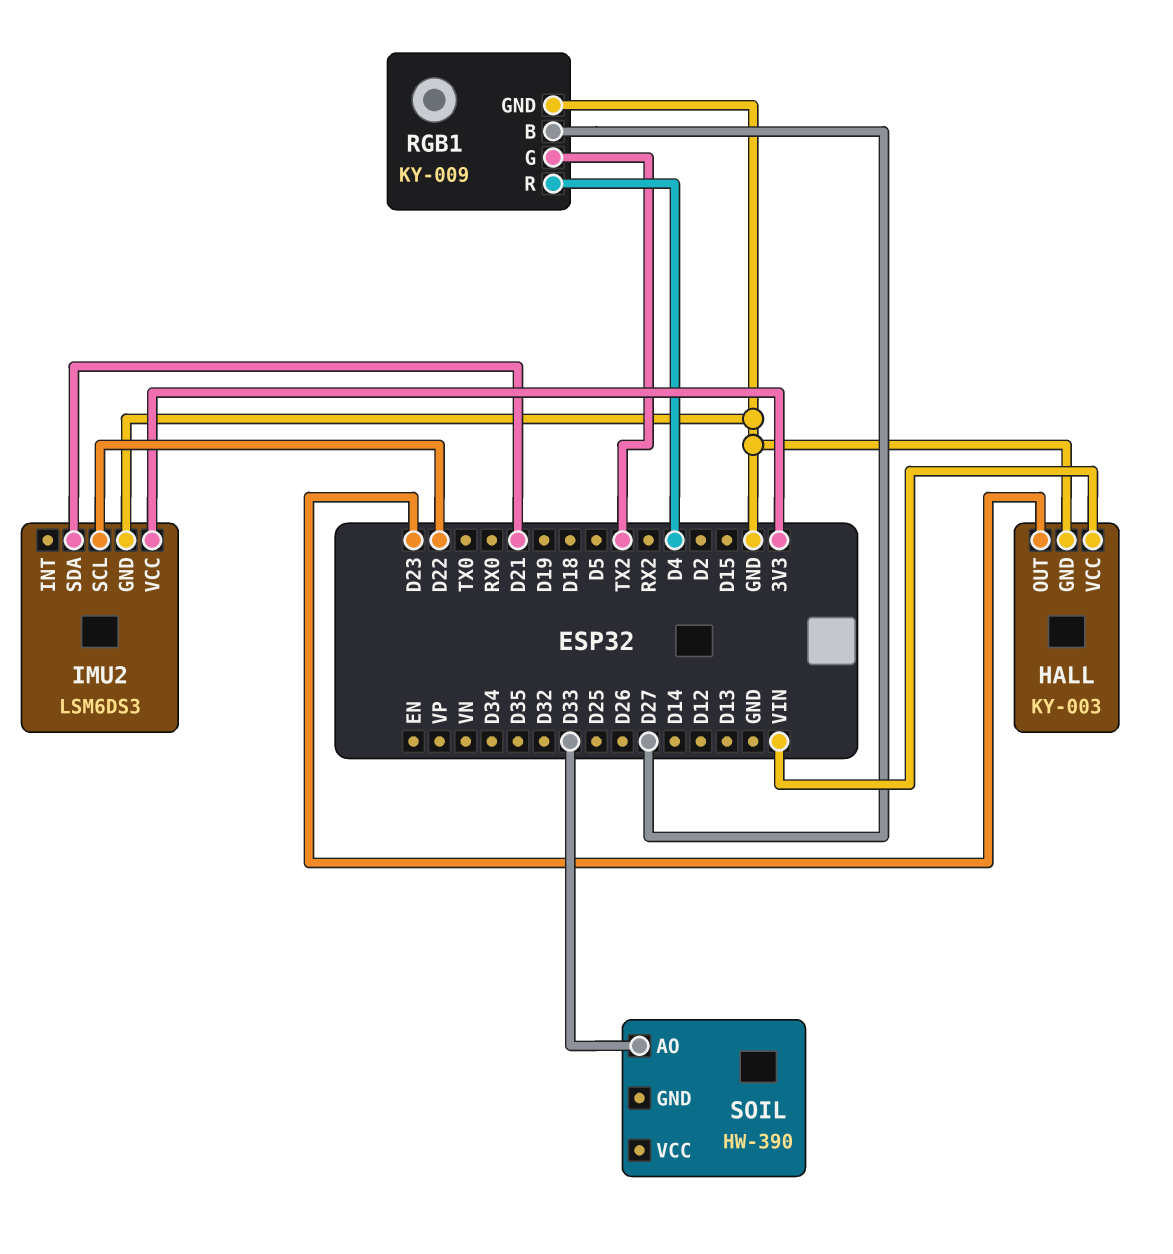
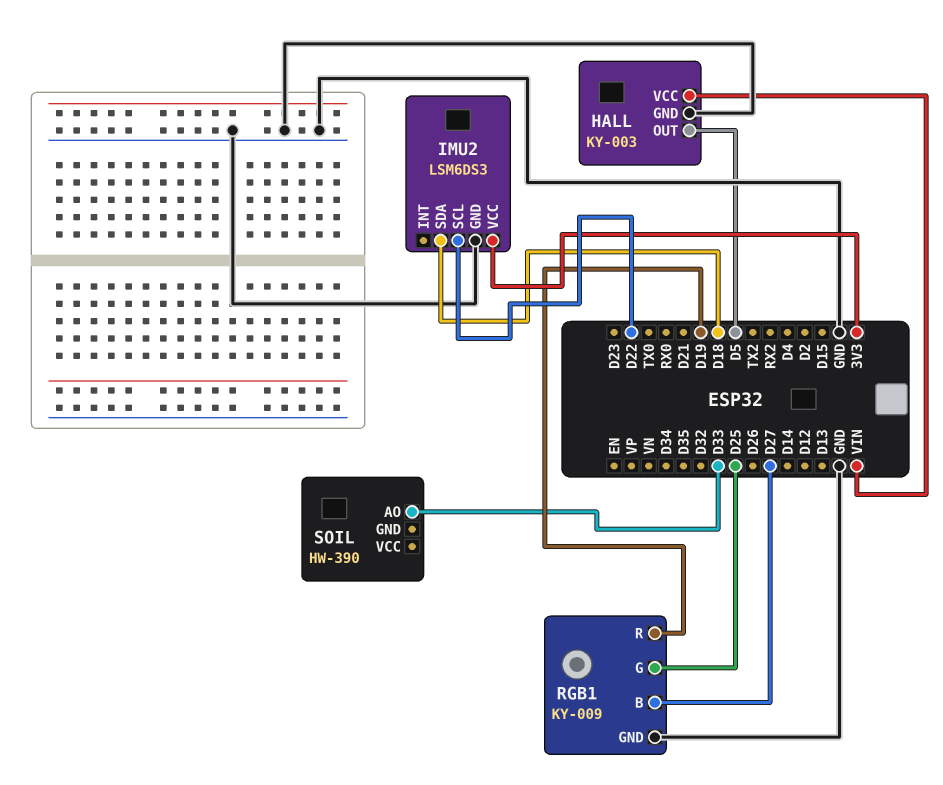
HALL pin OUT: D23 -> D5
IMU2 pin SDA: D21 -> D18
RGB1 pin G: TX2 -> D25
RGB1 pin R: D4 -> D19

